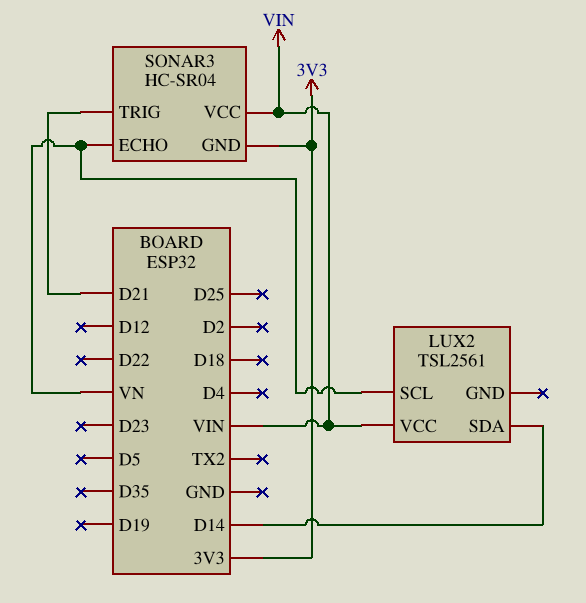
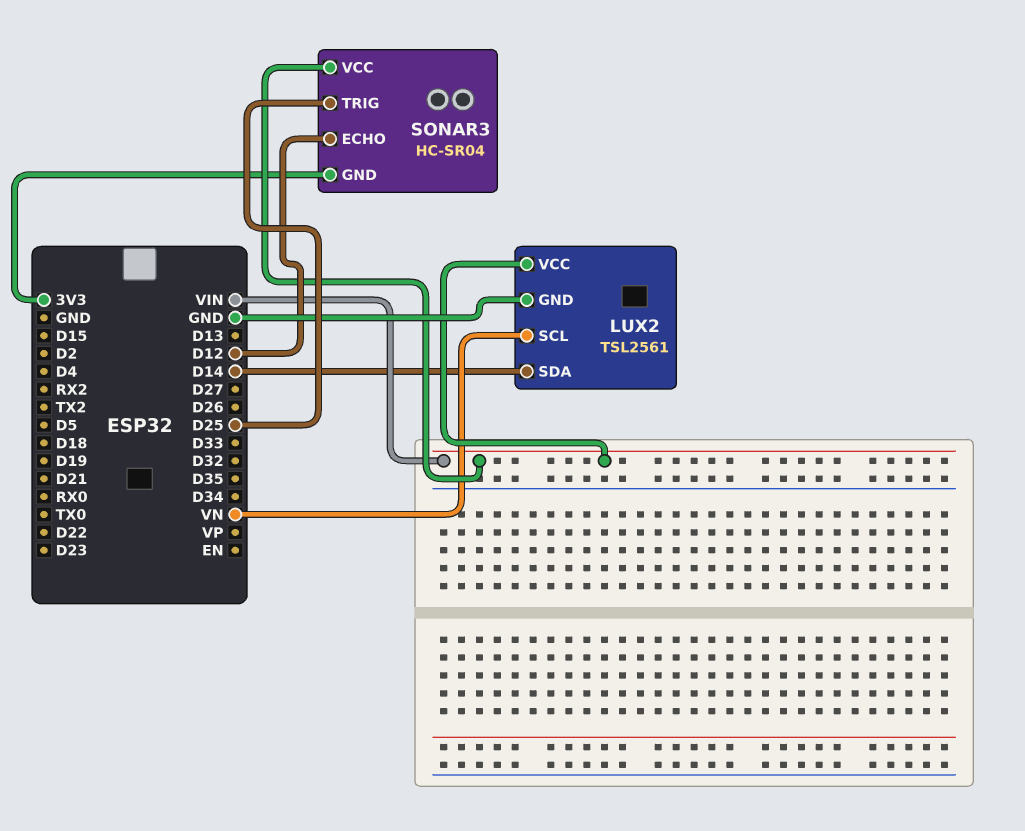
LUX2 pin GND: none -> GND
SONAR3 pin ECHO: VN -> D12
SONAR3 pin TRIG: D21 -> D25

